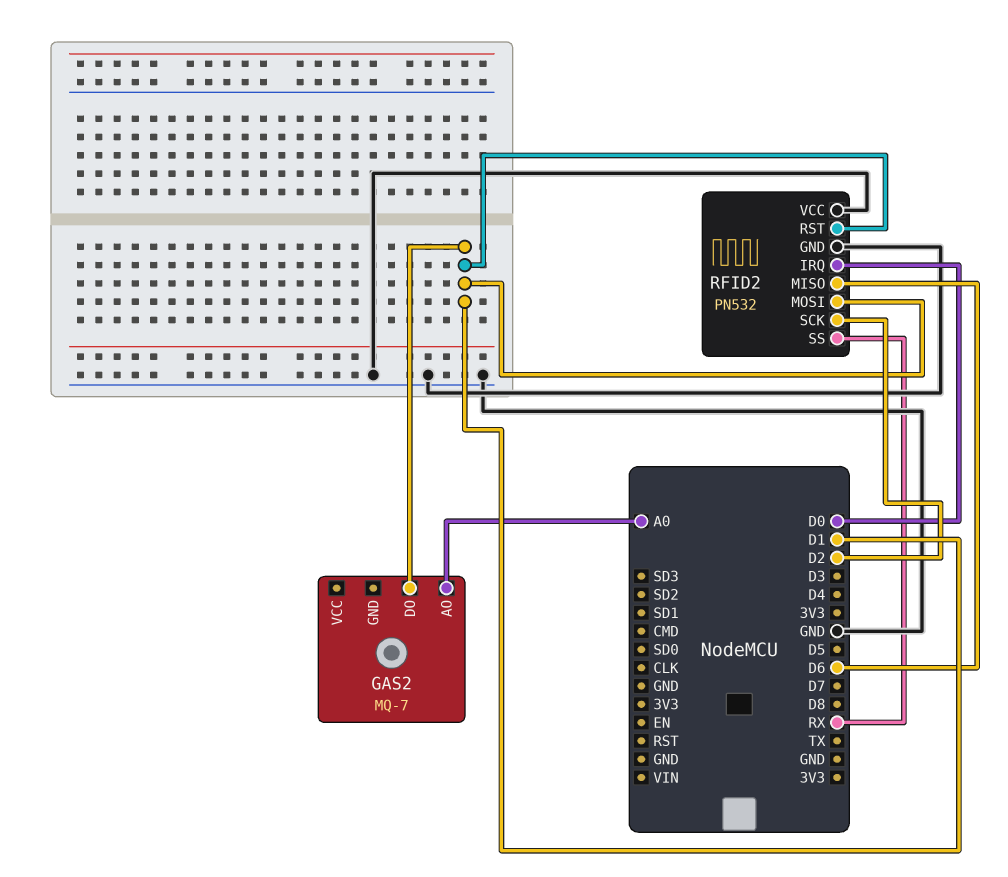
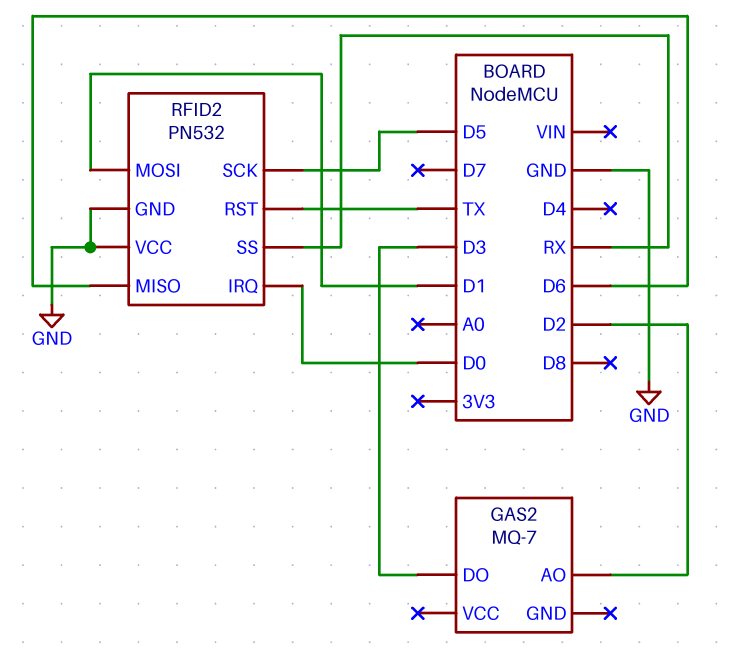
GAS2 pin AO: A0 -> D2
GAS2 pin DO: D1 -> D3
RFID2 pin RST: D1 -> TX
RFID2 pin SCK: D2 -> D5

